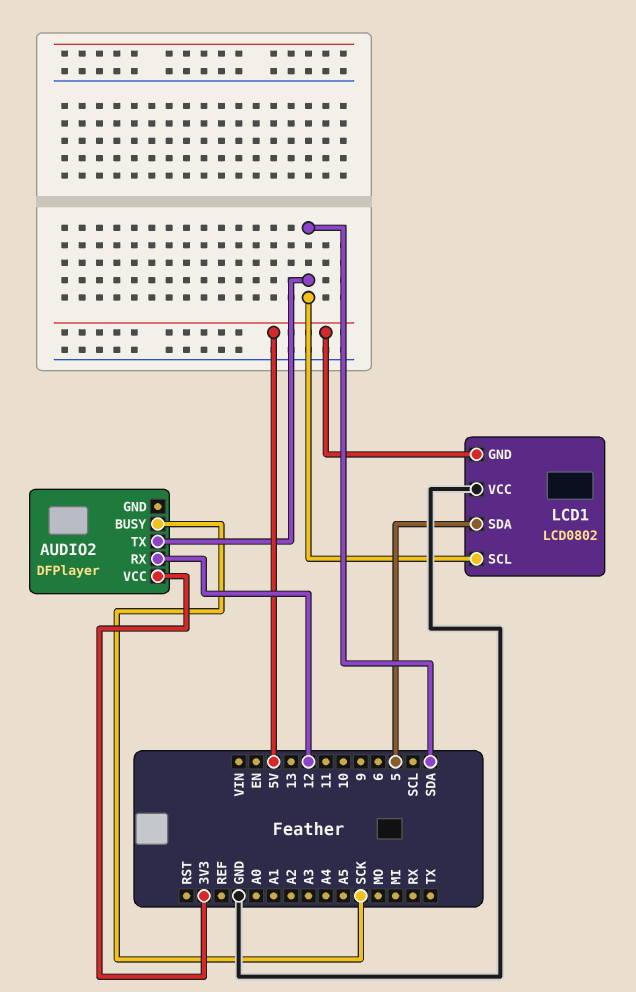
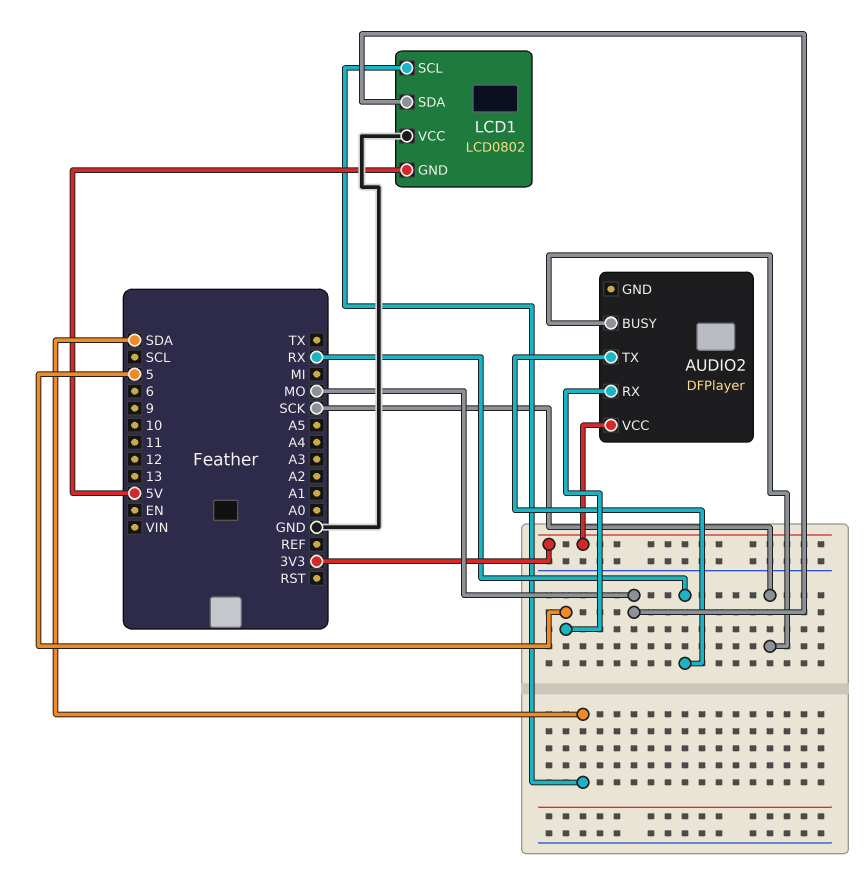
AUDIO2 pin RX: 12 -> 5
AUDIO2 pin TX: SDA -> RX
LCD1 pin SDA: 5 -> MO

